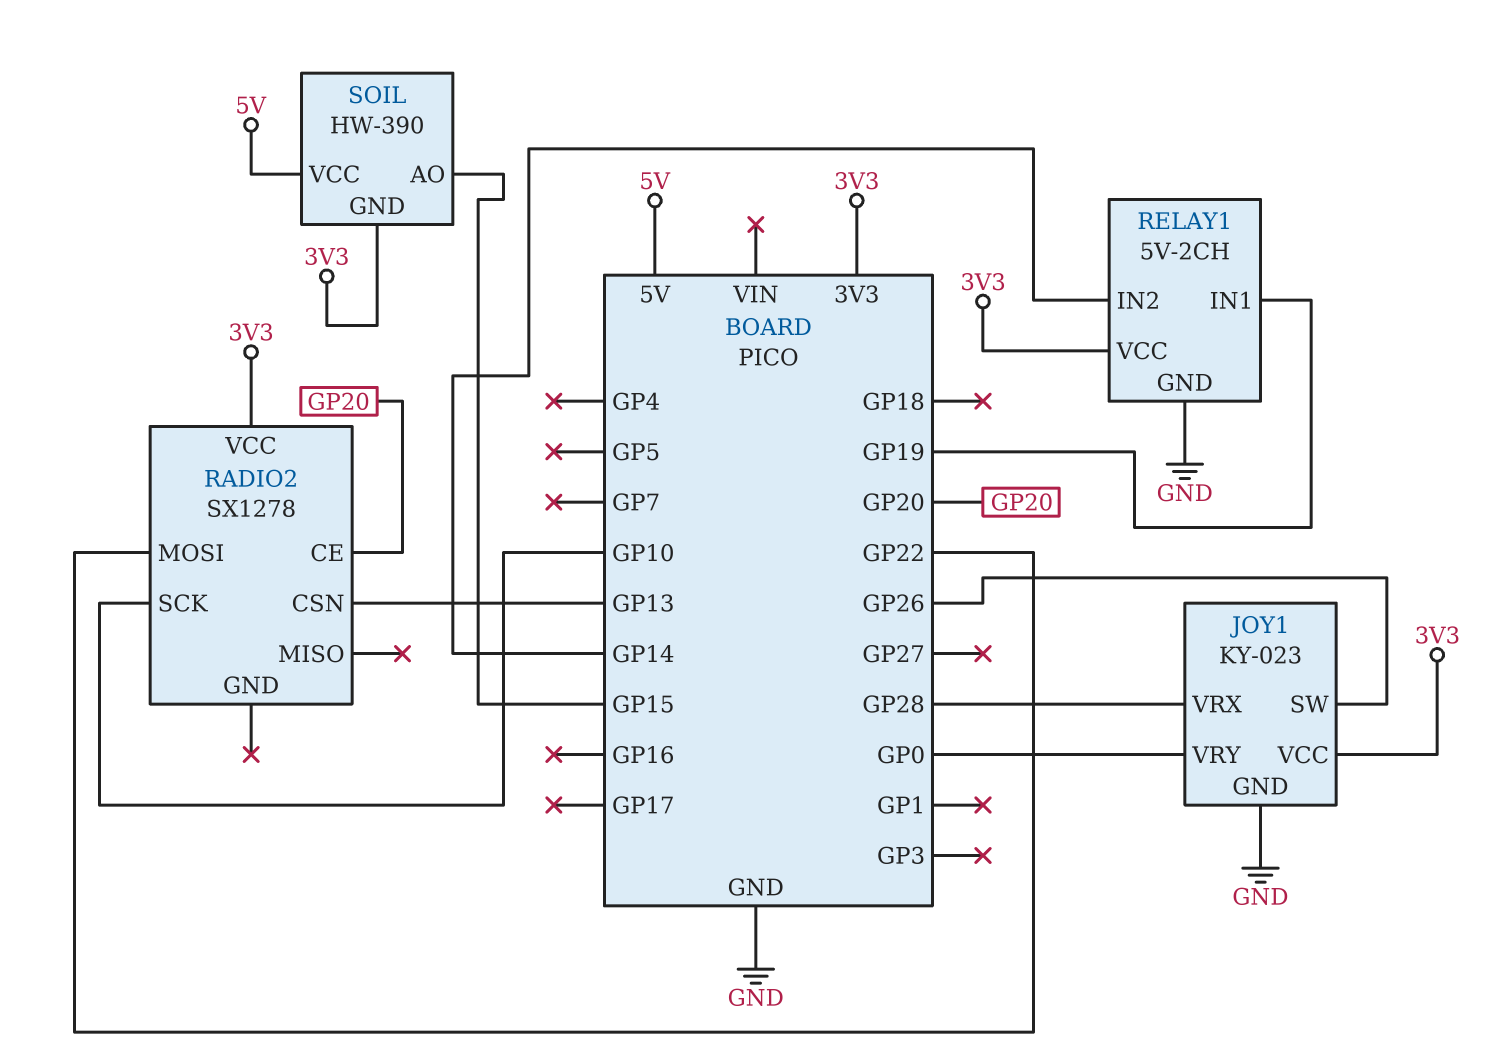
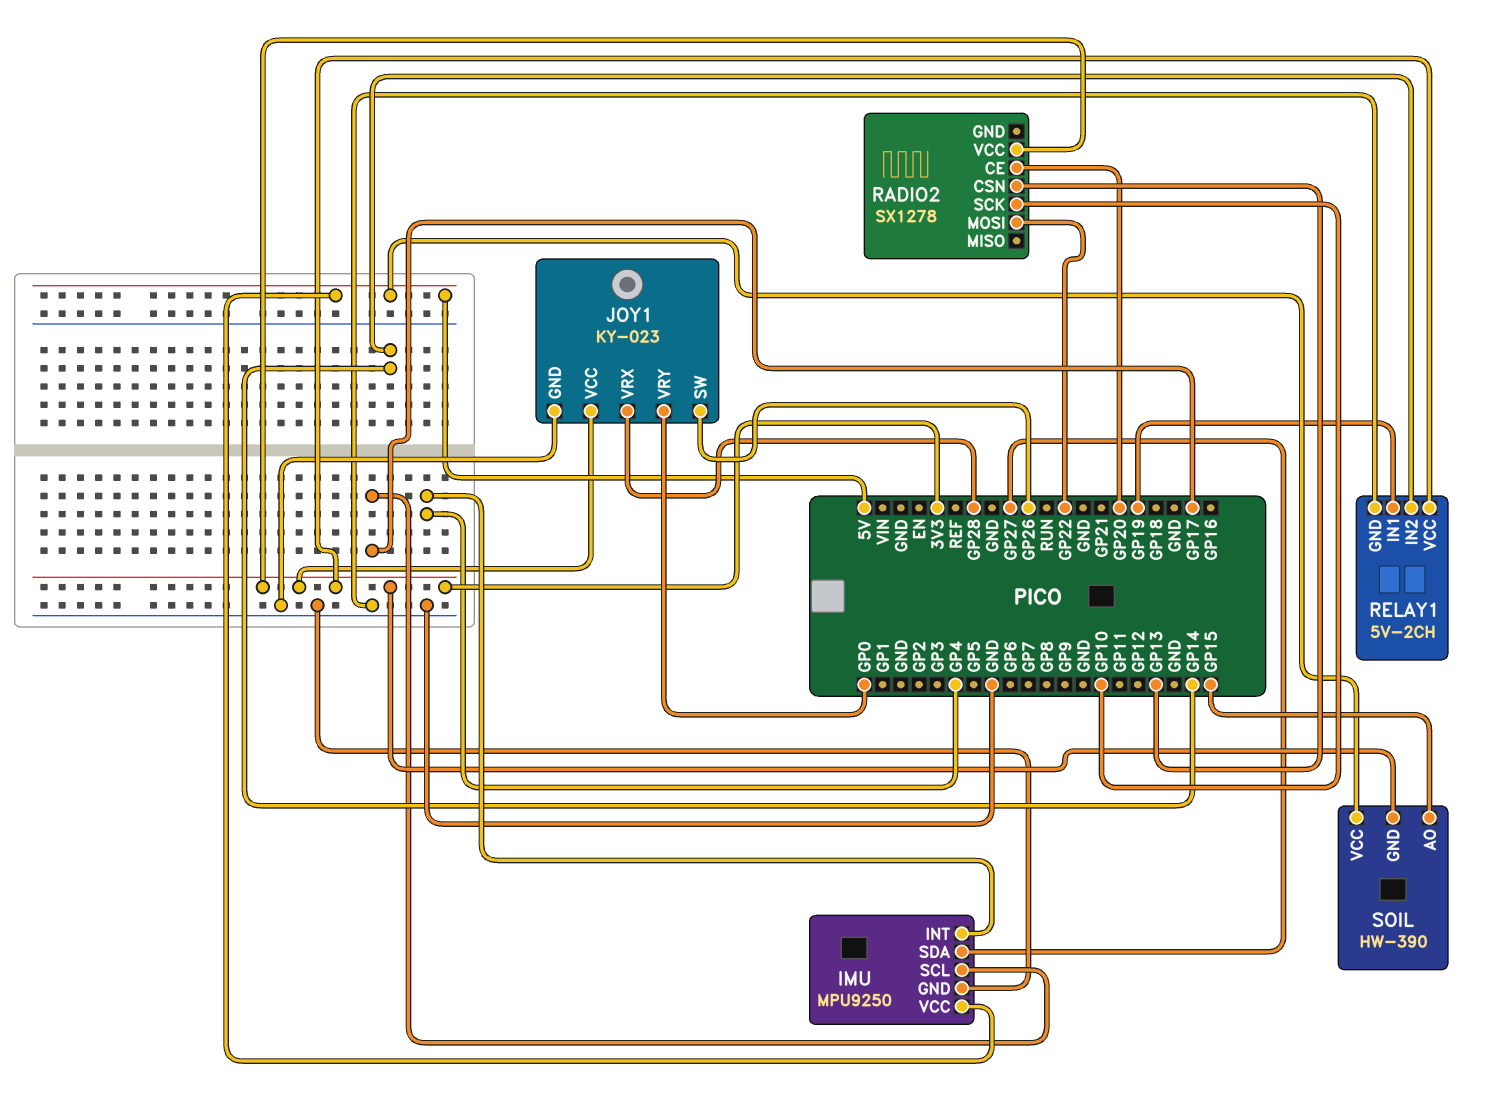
IMU: none -> MPU9250
IMU pin GND: none -> GND
IMU pin INT: none -> GP4
IMU pin SCL: none -> GP17
IMU pin SDA: none -> GP27
IMU pin VCC: none -> 5V

